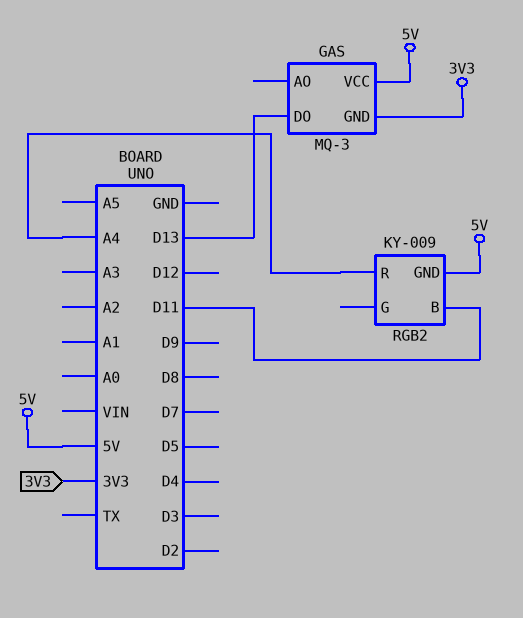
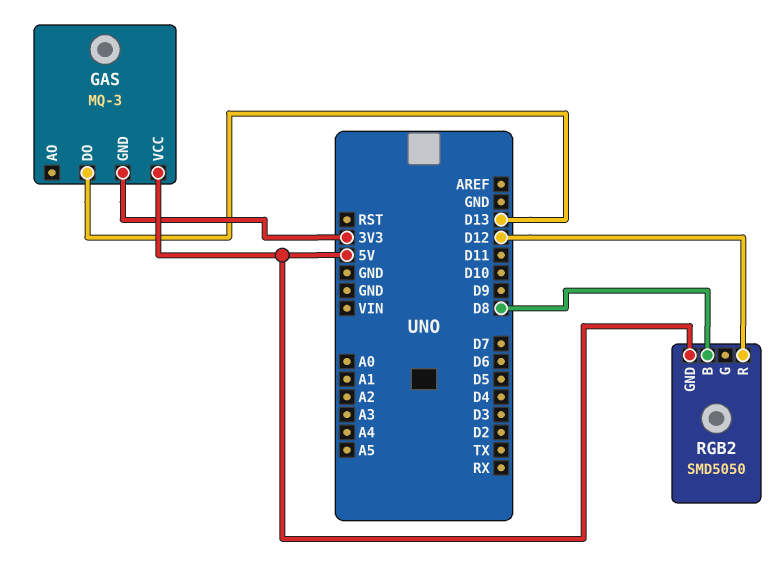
RGB2: KY-009 -> SMD5050
RGB2 pin B: D11 -> D8
RGB2 pin R: A4 -> D12

